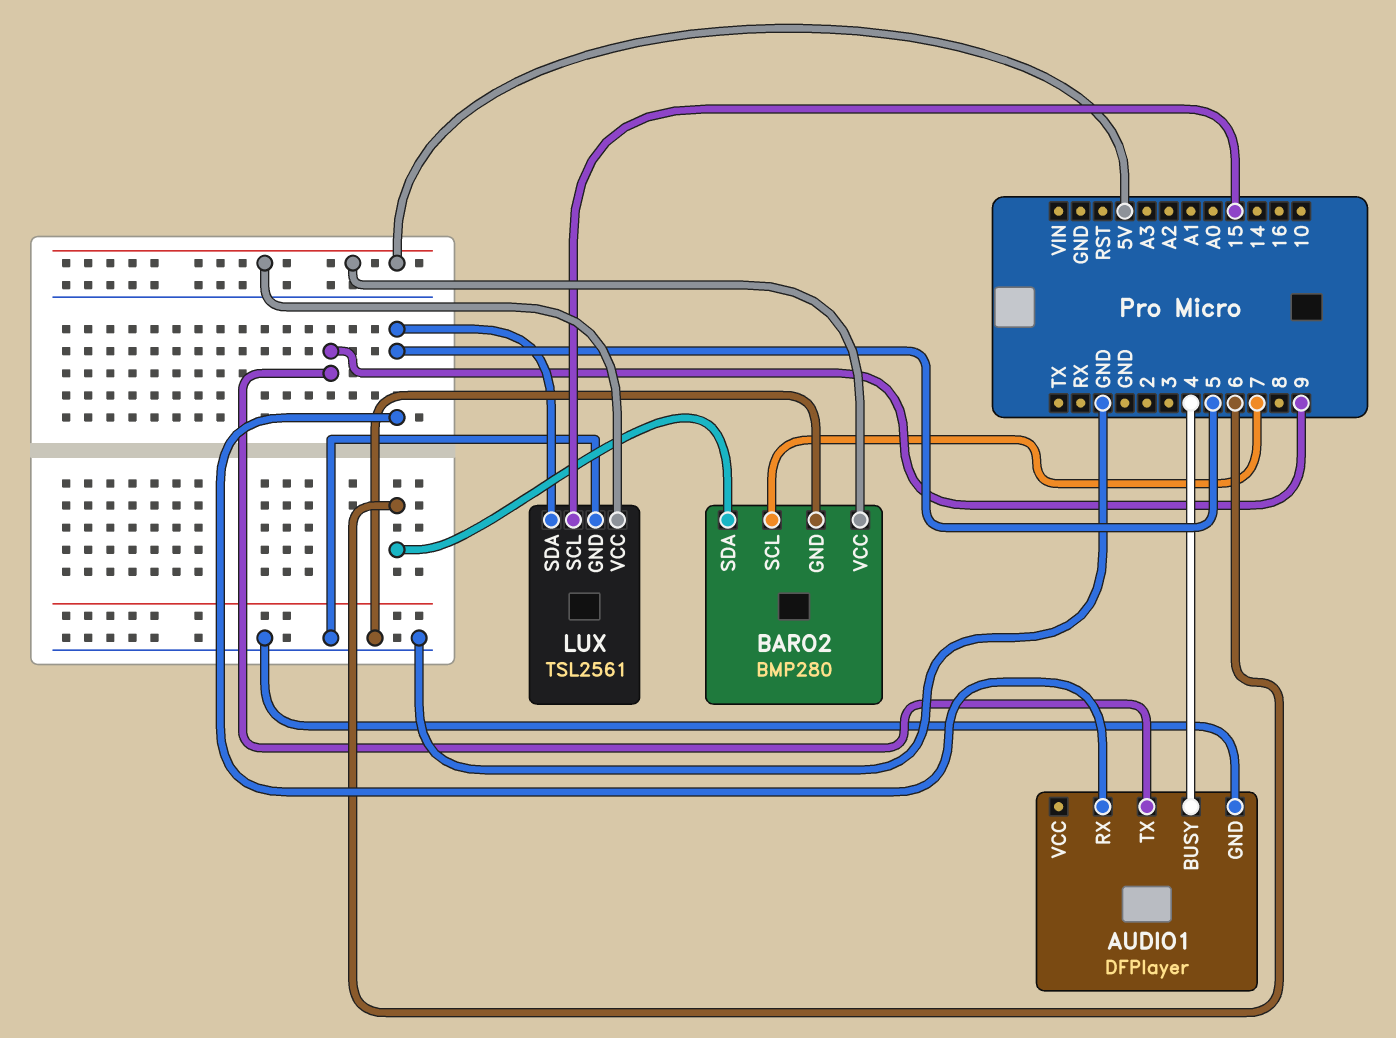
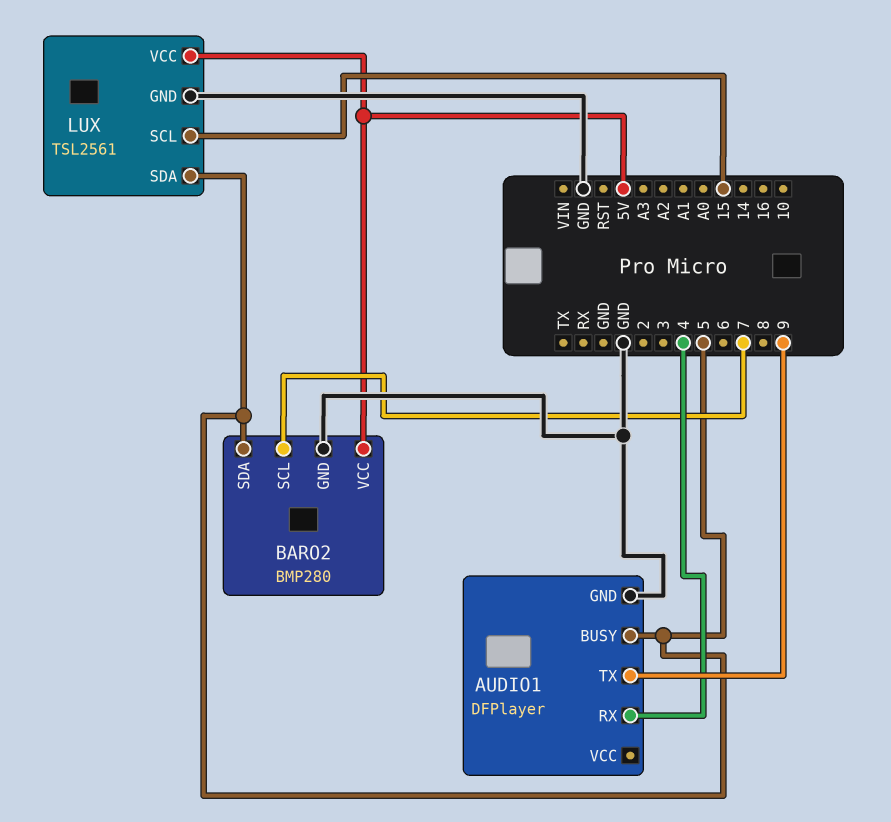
AUDIO1 pin BUSY: 4 -> 5
AUDIO1 pin RX: 5 -> 4
BARO2 pin SDA: 6 -> 5

